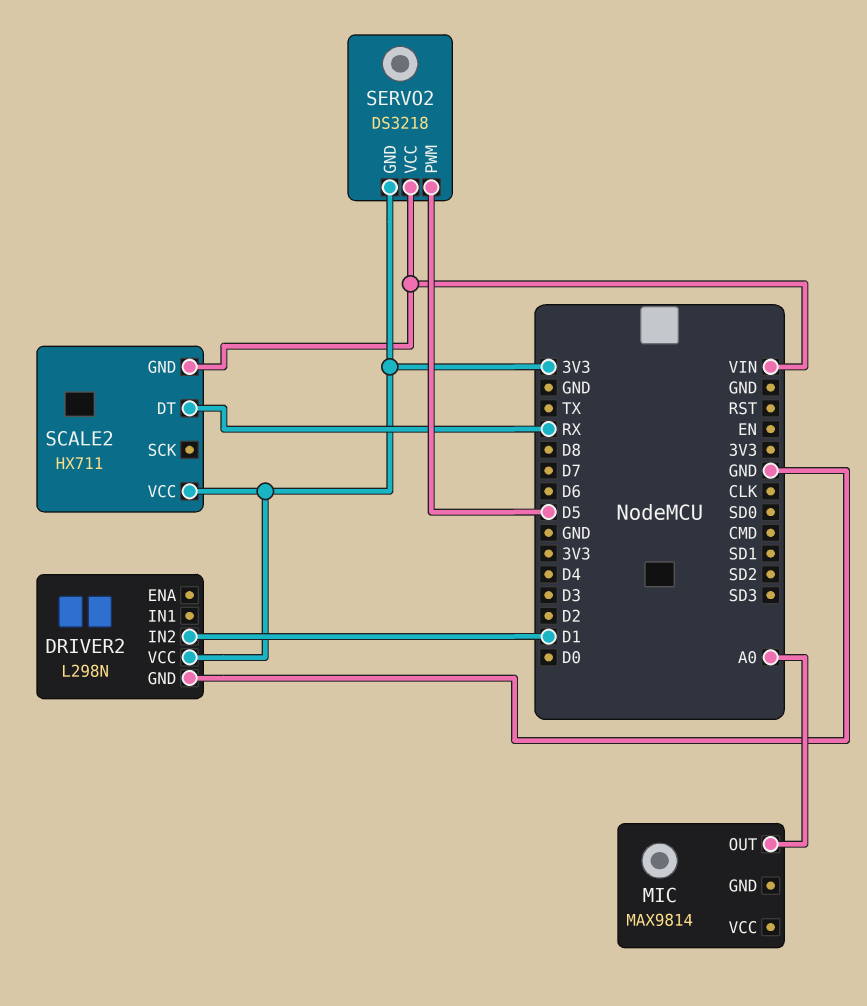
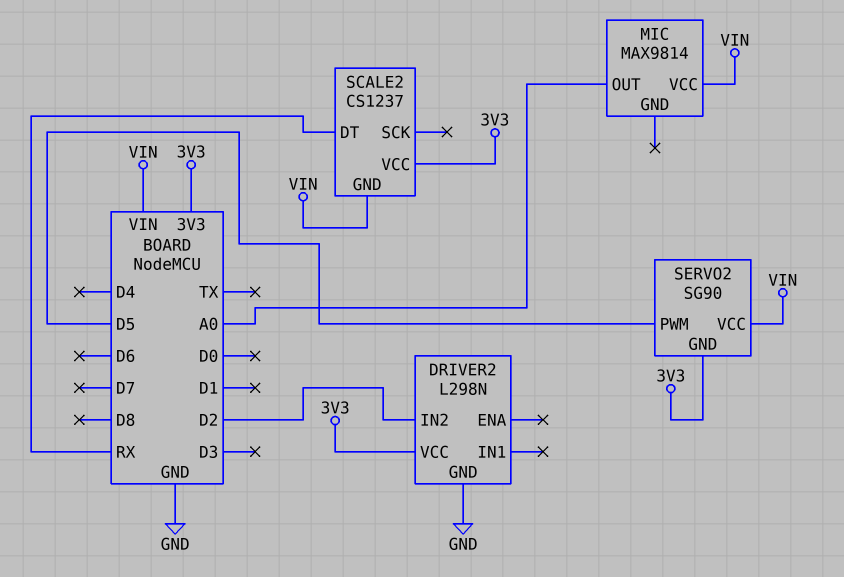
DRIVER2 pin IN2: D1 -> D2
MIC pin VCC: none -> VIN
SCALE2: HX711 -> CS1237
SERVO2: DS3218 -> SG90

